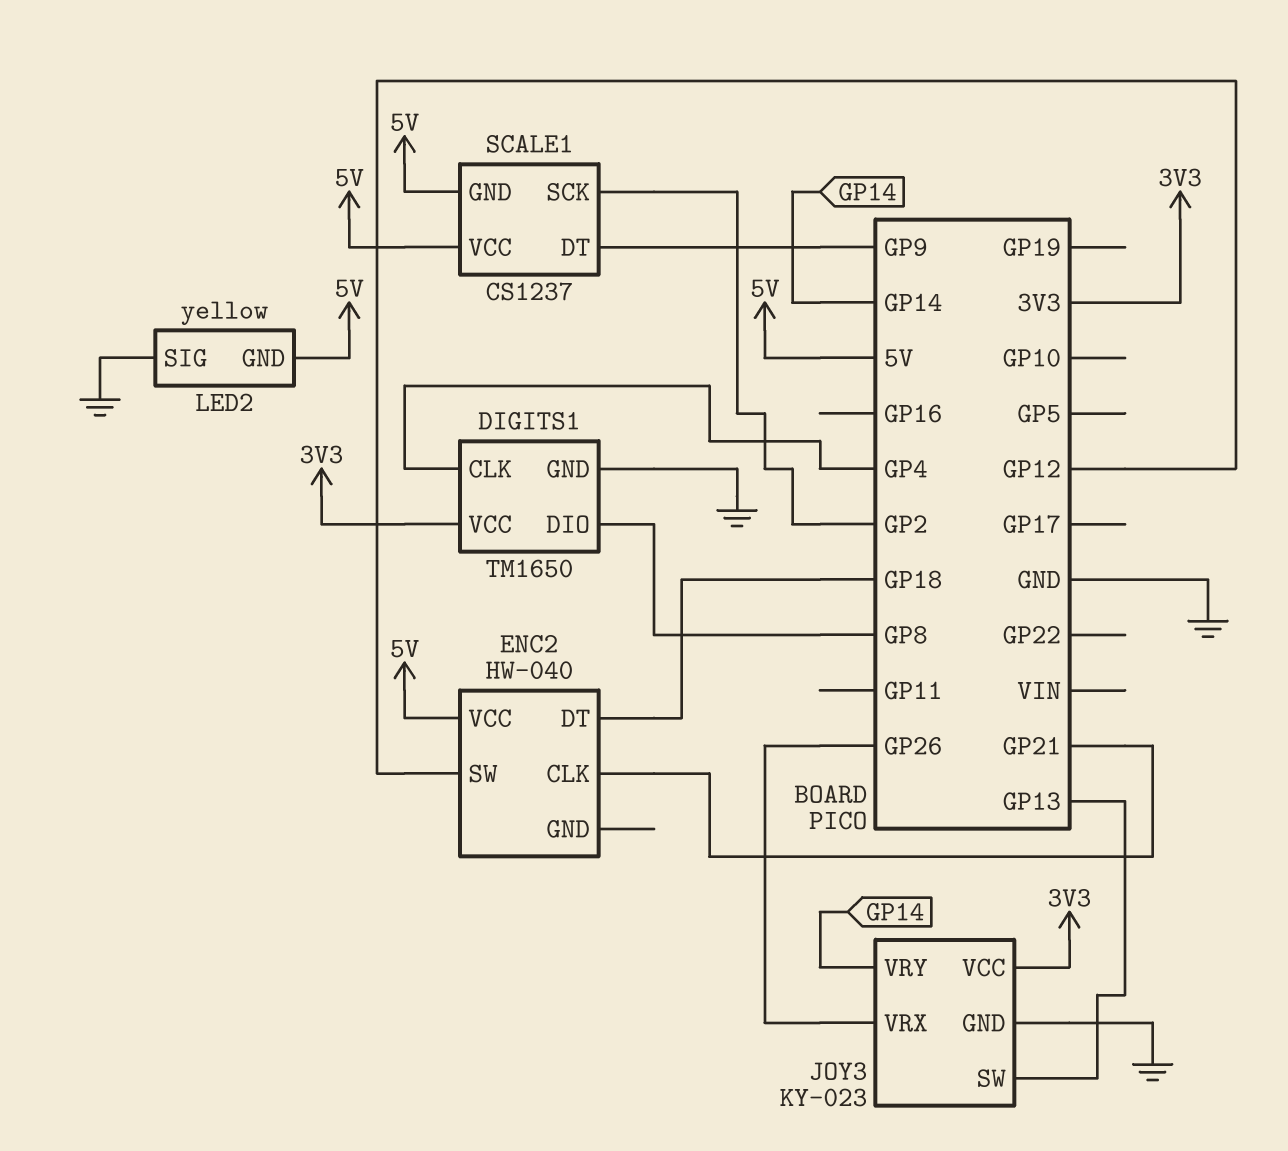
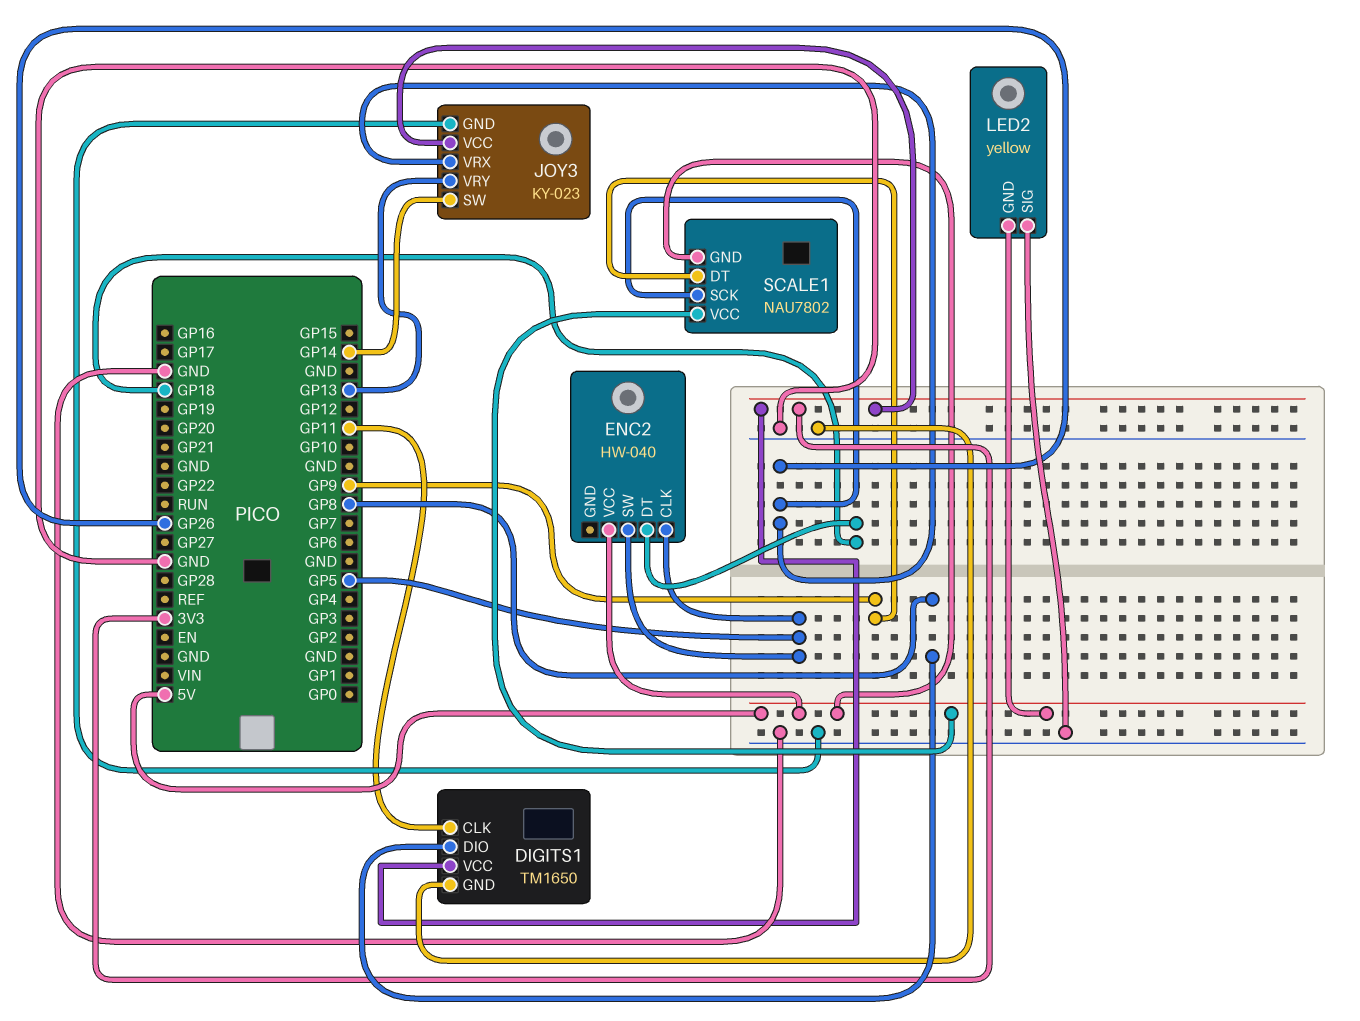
DIGITS1 pin CLK: GP4 -> GP11
ENC2 pin CLK: GP21 -> GP5
ENC2 pin SW: GP12 -> GP5
JOY3 pin SW: GP13 -> GP14
JOY3 pin VRY: GP14 -> GP13
SCALE1: CS1237 -> NAU7802
SCALE1 pin SCK: GP2 -> GP26

